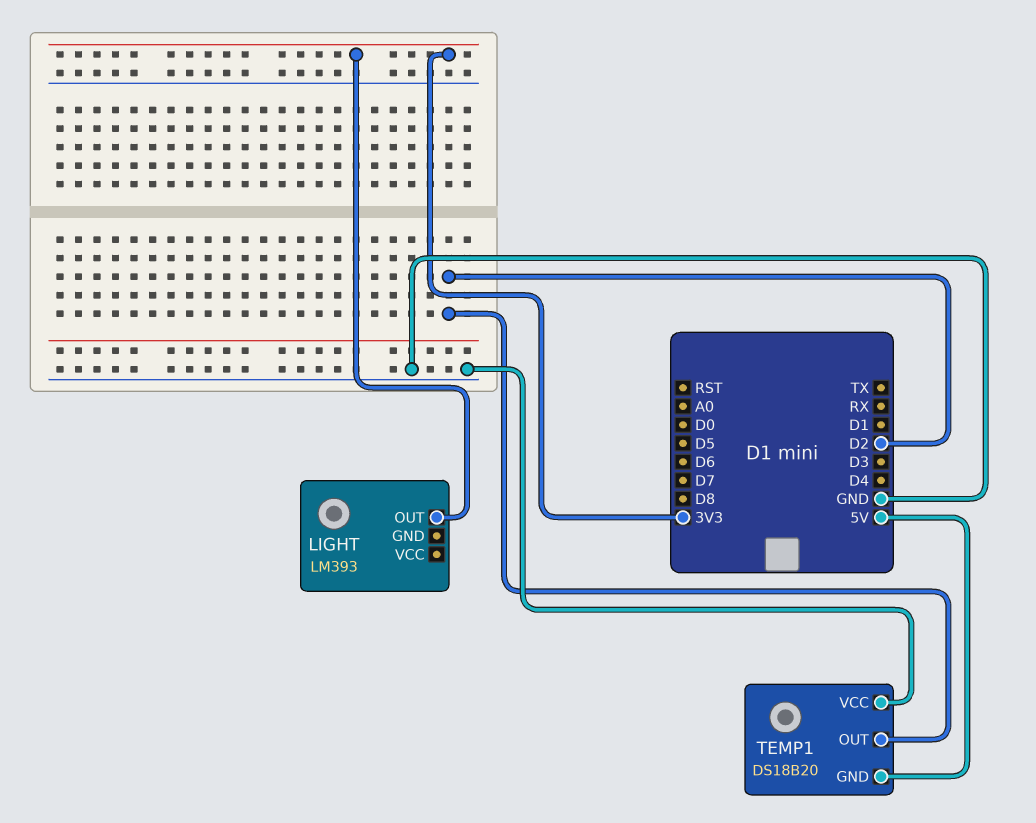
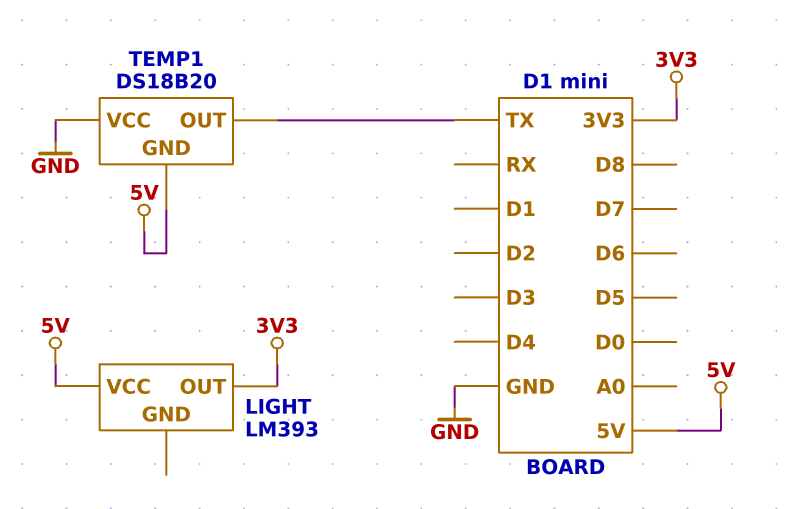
LIGHT pin VCC: none -> 5V
TEMP1 pin OUT: D2 -> TX

